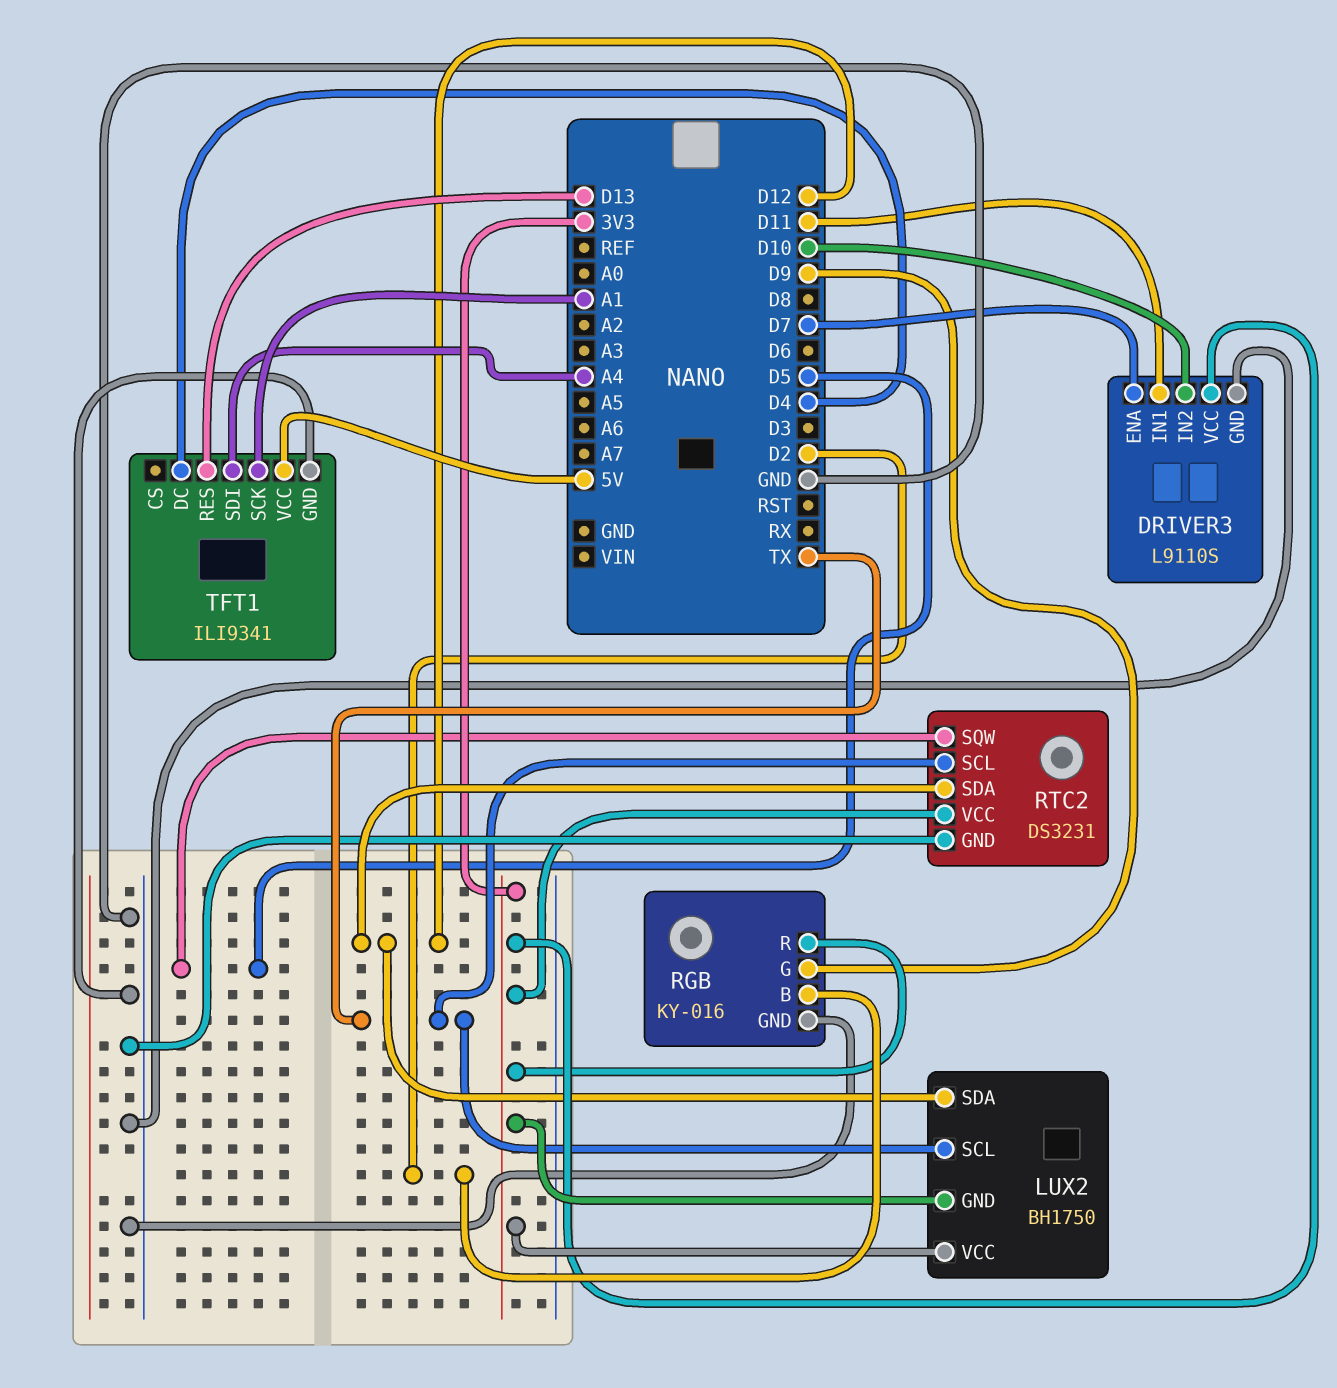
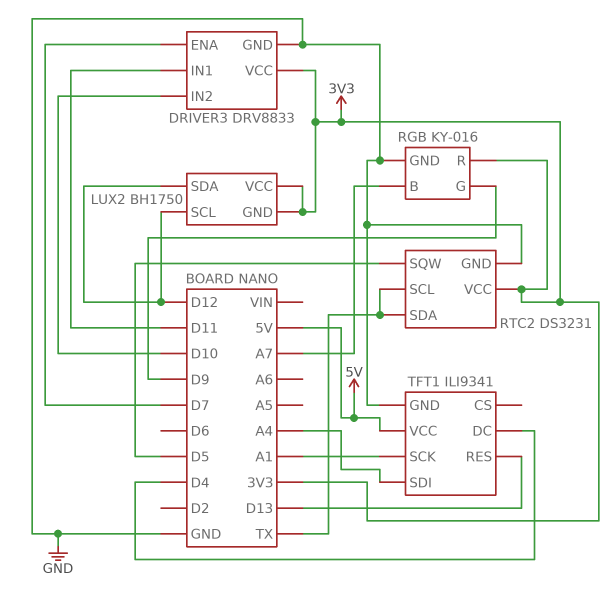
DRIVER3: L9110S -> DRV8833
LUX2 pin SCL: TX -> D12
RGB pin B: D2 -> A7
RTC2 pin SDA: D12 -> TX

